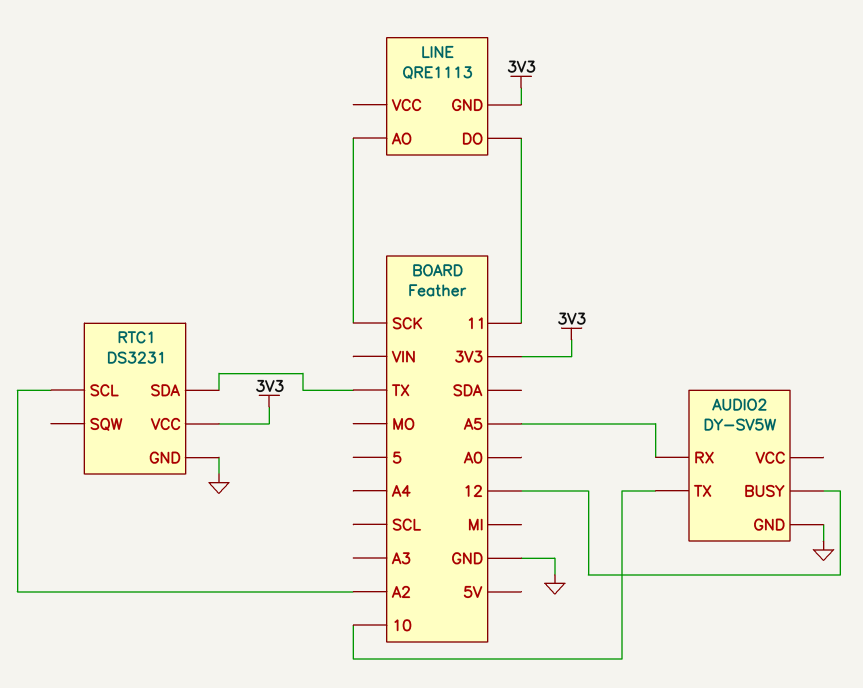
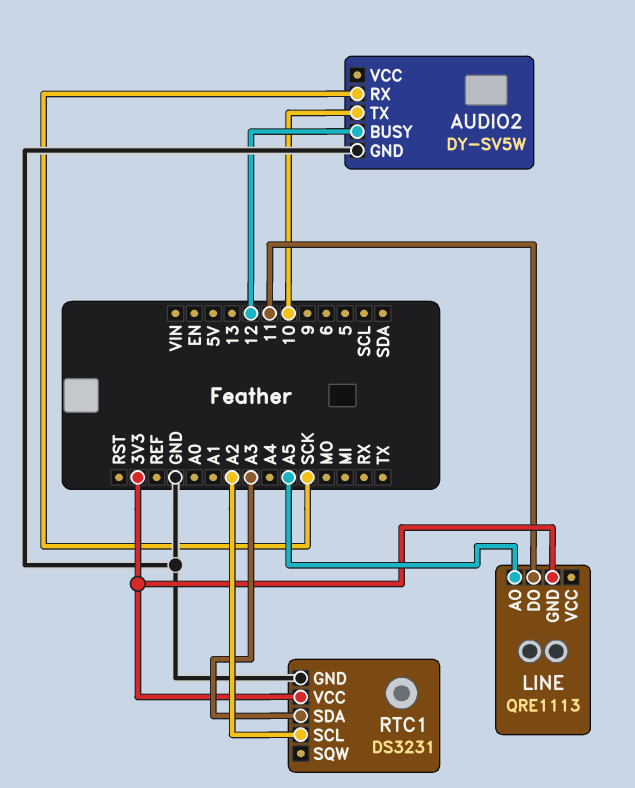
AUDIO2 pin RX: A5 -> SCK
LINE pin AO: SCK -> A5
RTC1 pin SDA: TX -> A3

